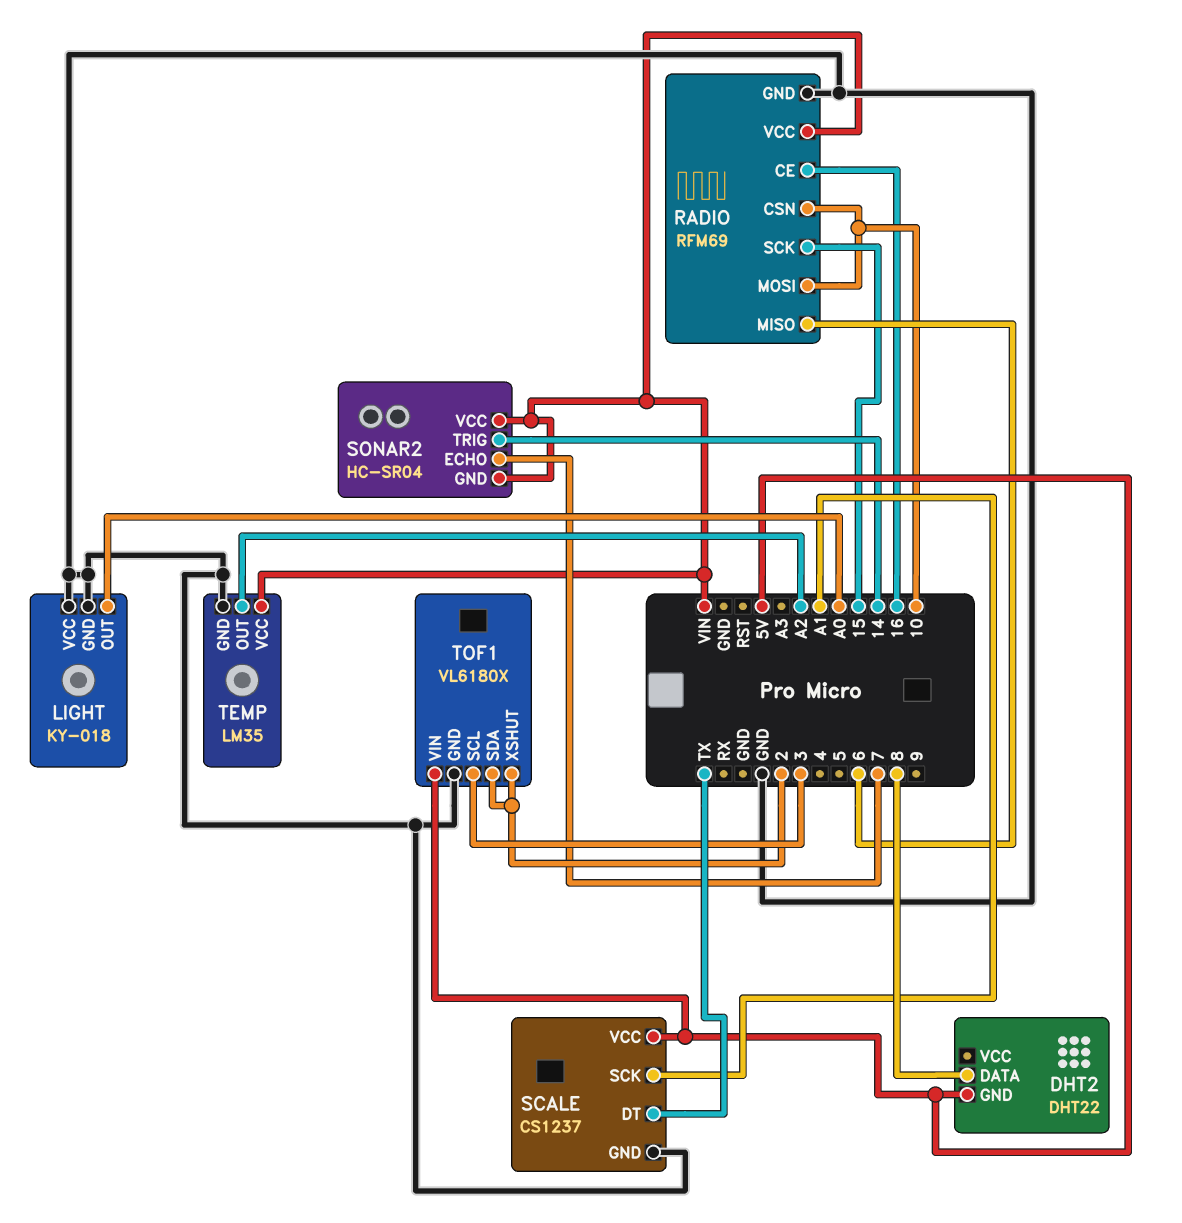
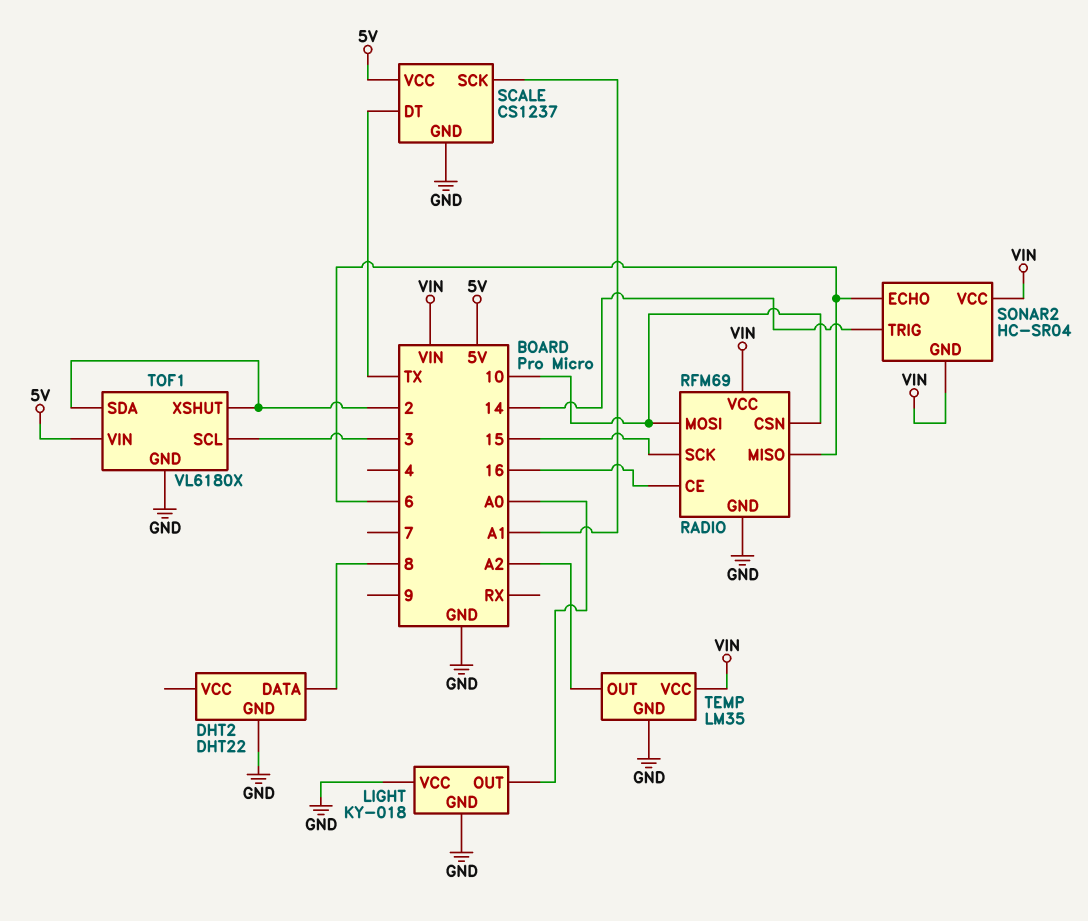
DHT2 pin GND: 5V -> GND
SONAR2 pin ECHO: 7 -> 6

